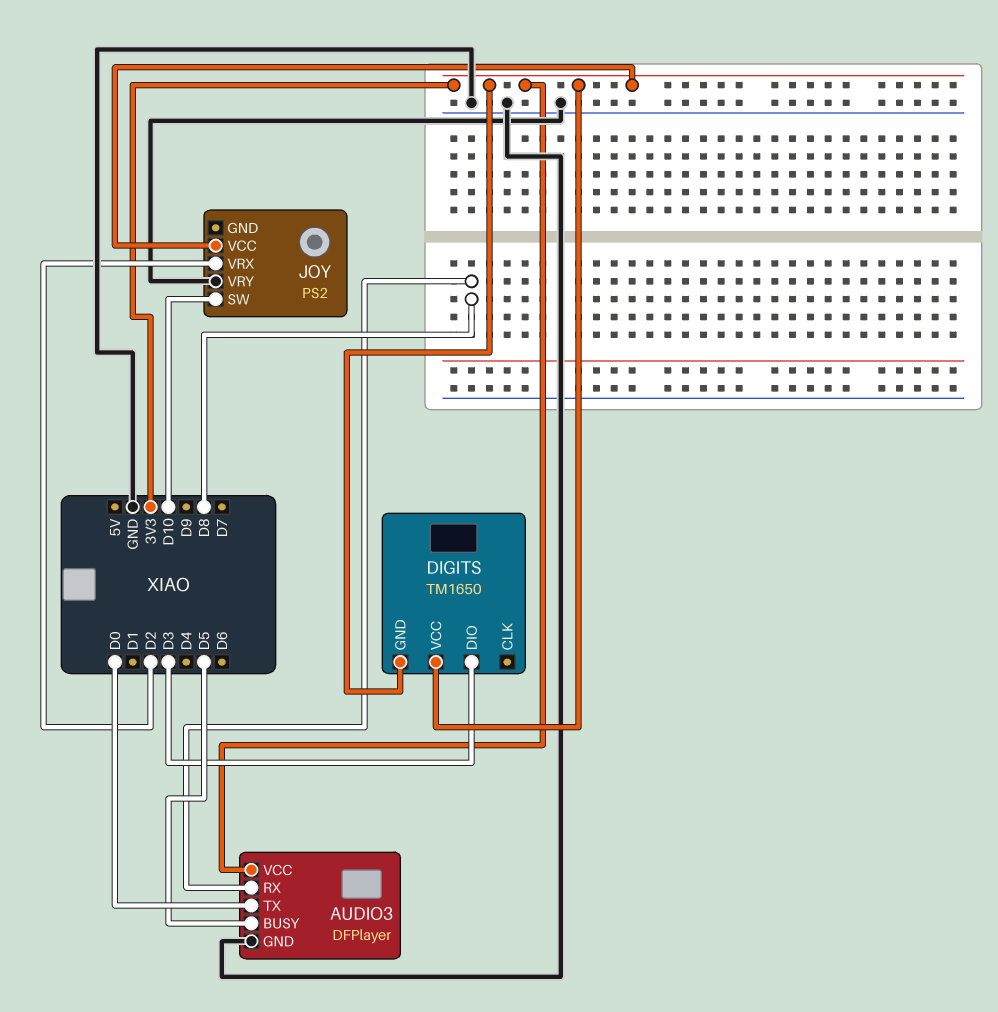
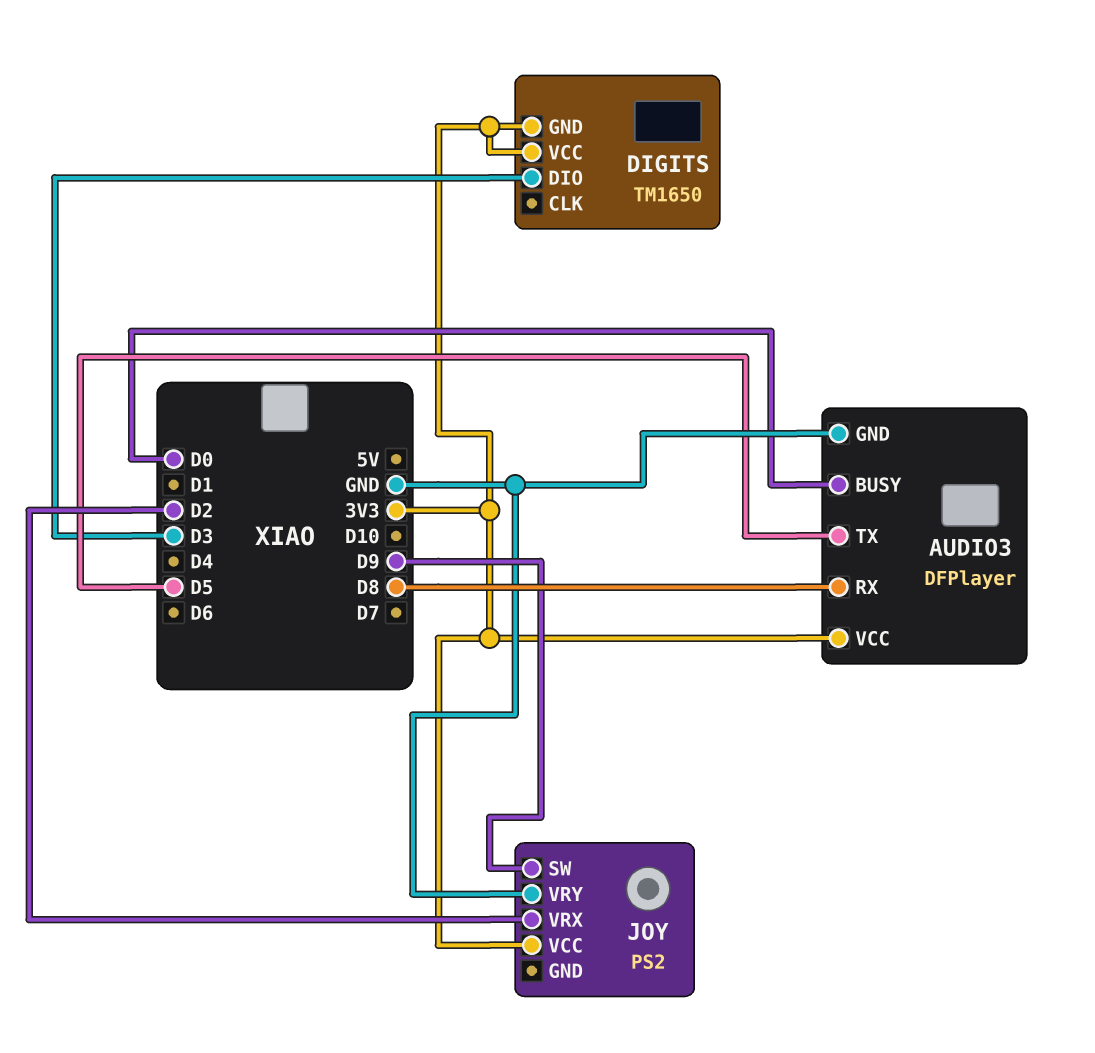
AUDIO3 pin BUSY: D5 -> D0
AUDIO3 pin TX: D0 -> D5
JOY pin SW: D10 -> D9

